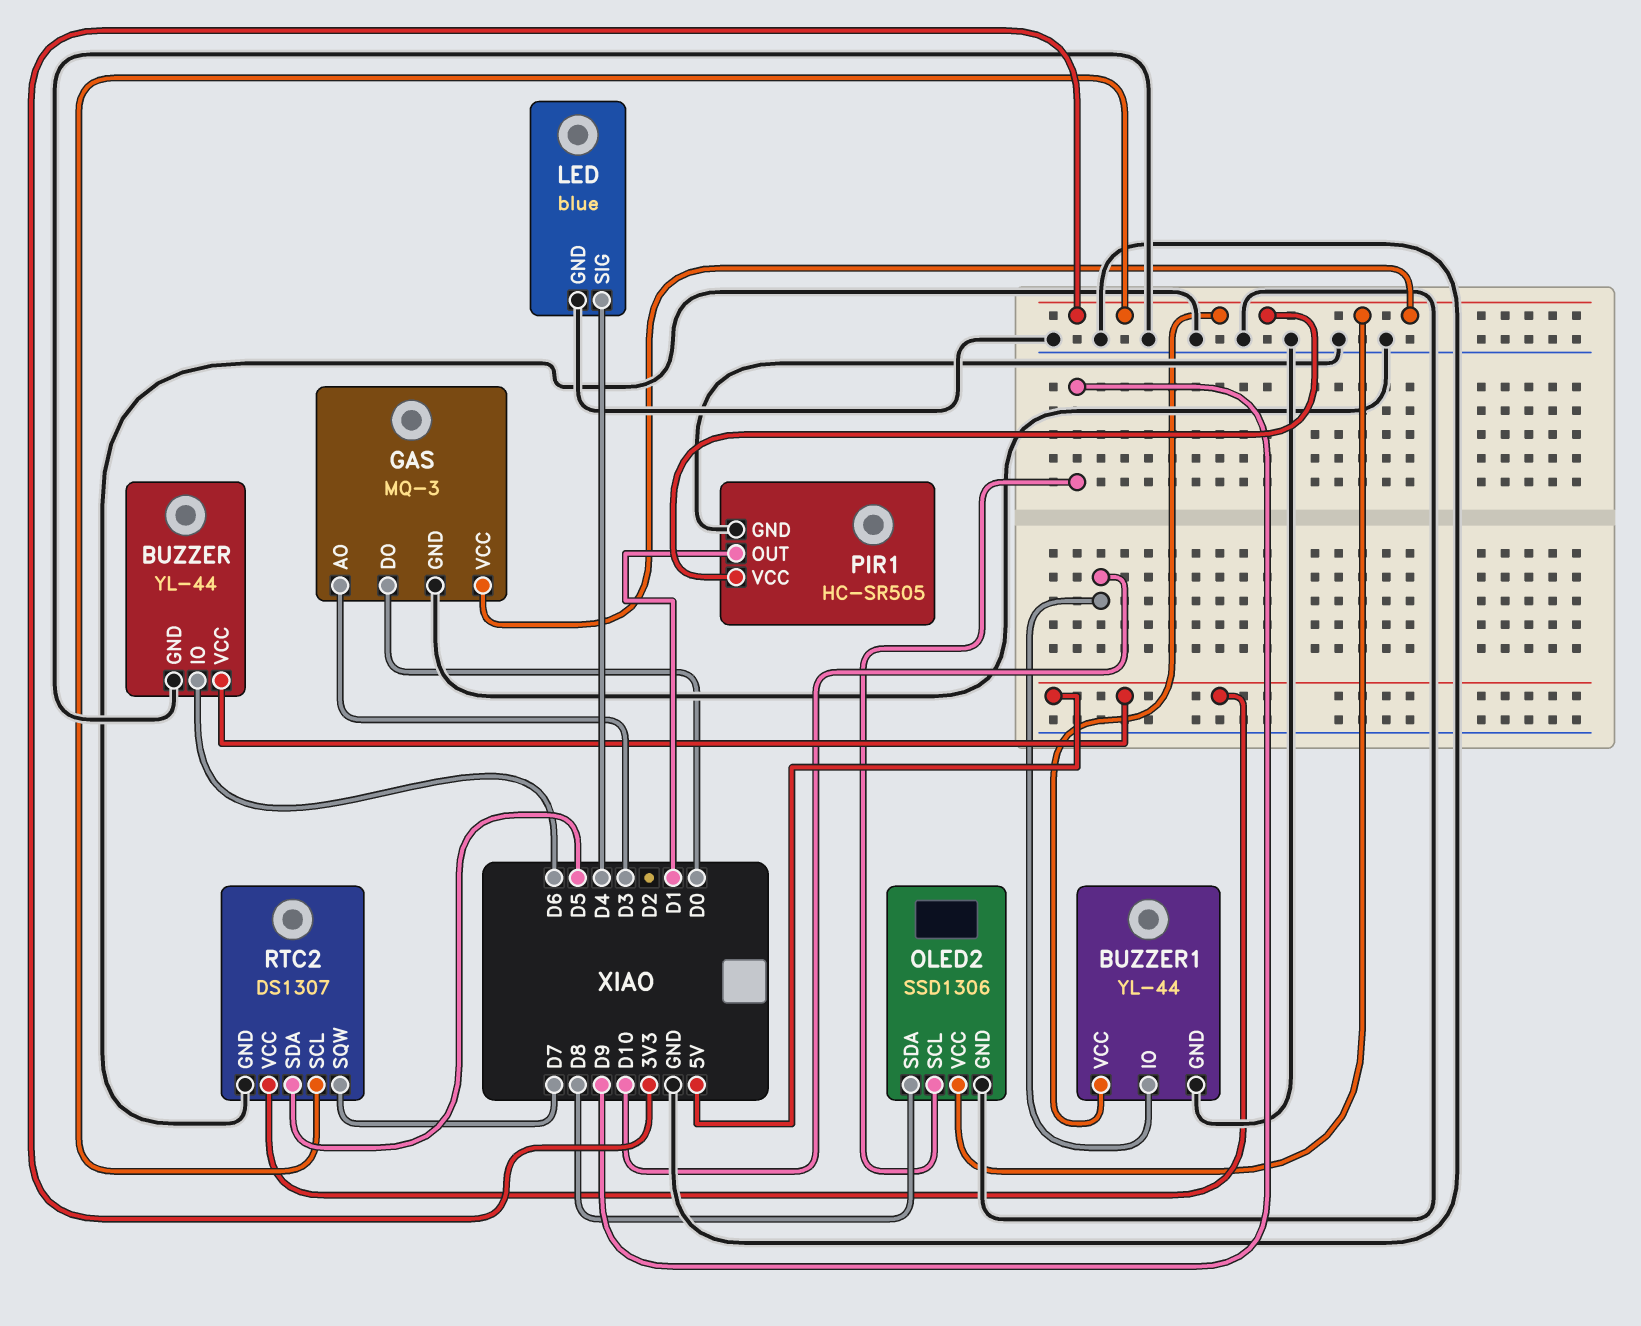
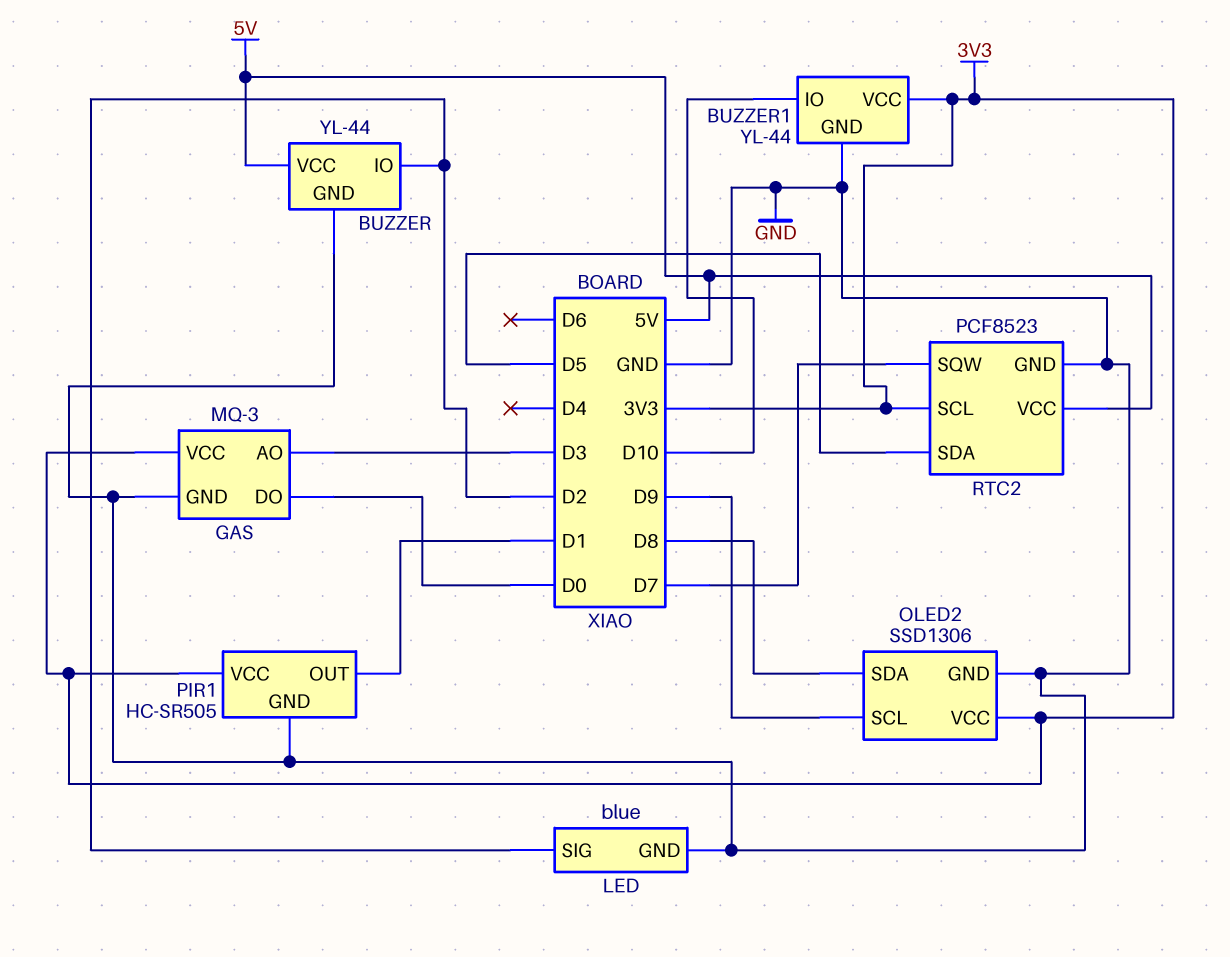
BUZZER pin IO: D6 -> D2
LED pin SIG: D4 -> D2
RTC2: DS1307 -> PCF8523

